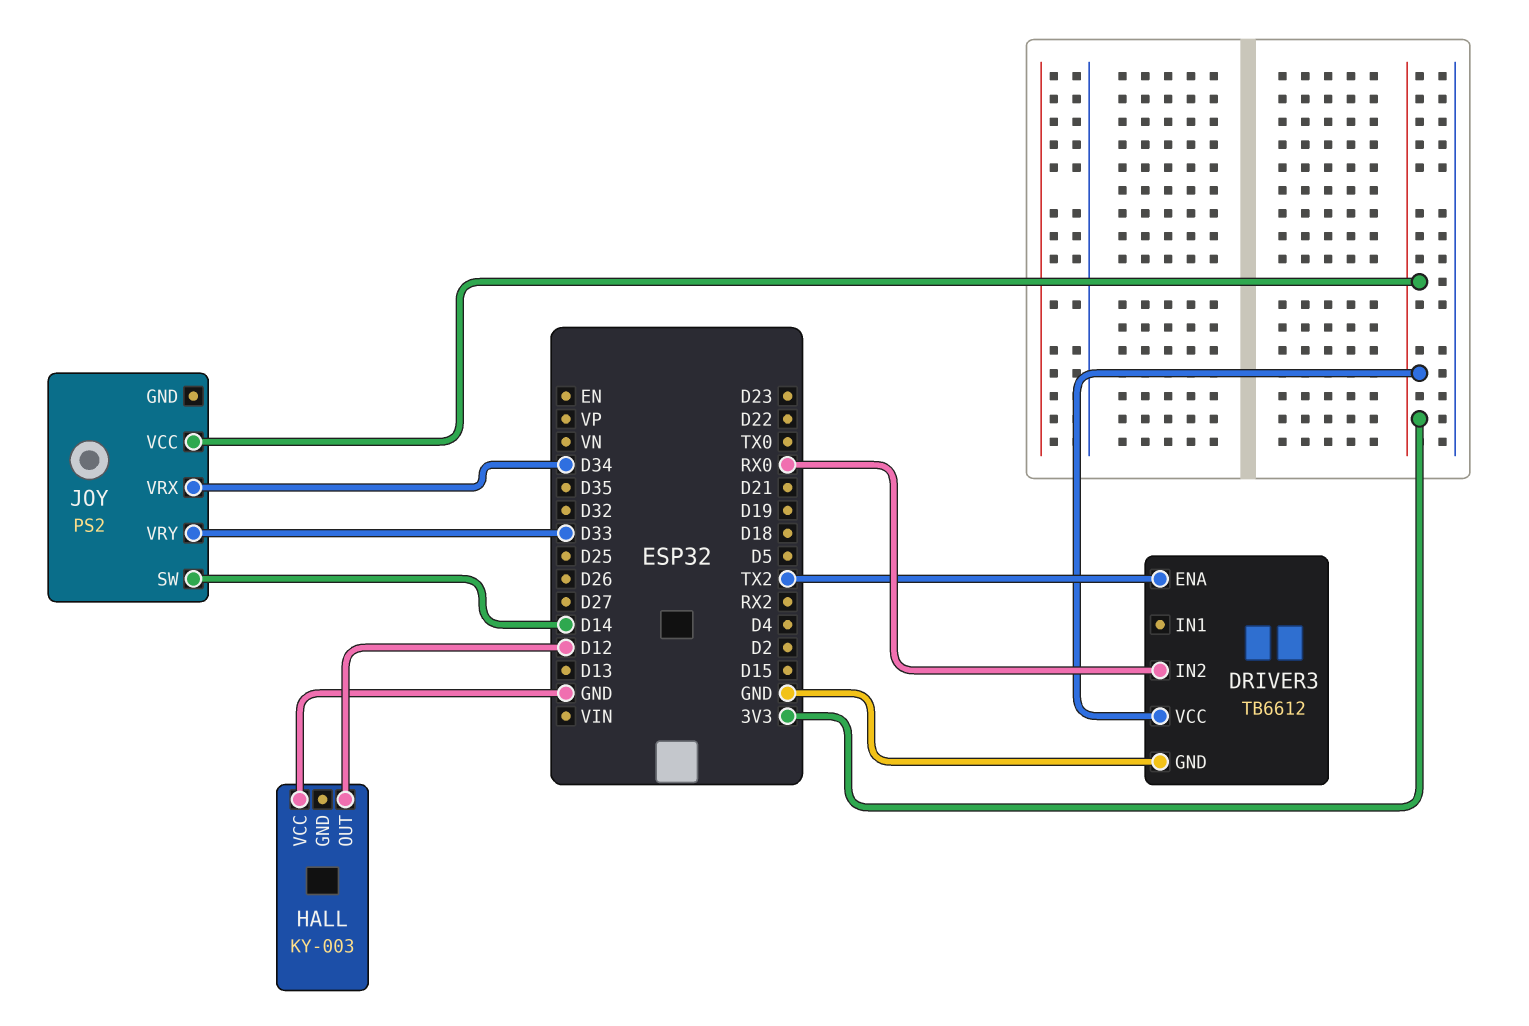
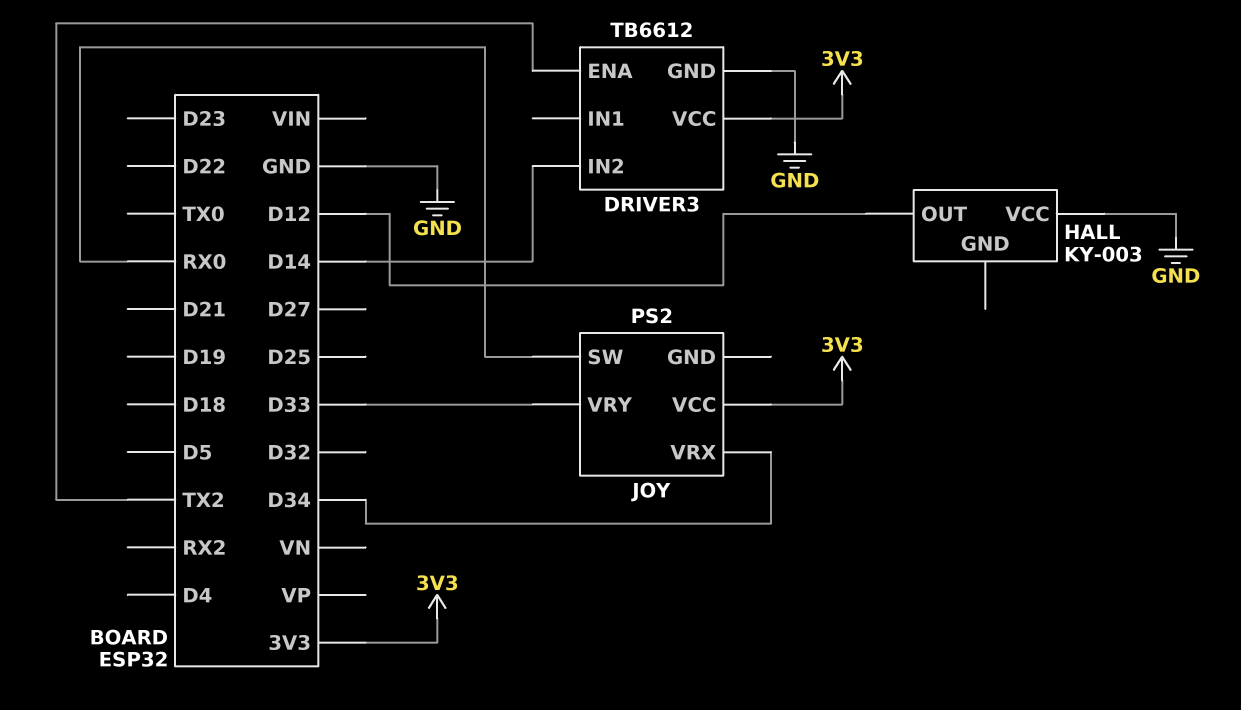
DRIVER3 pin IN2: RX0 -> D14
JOY pin SW: D14 -> RX0

